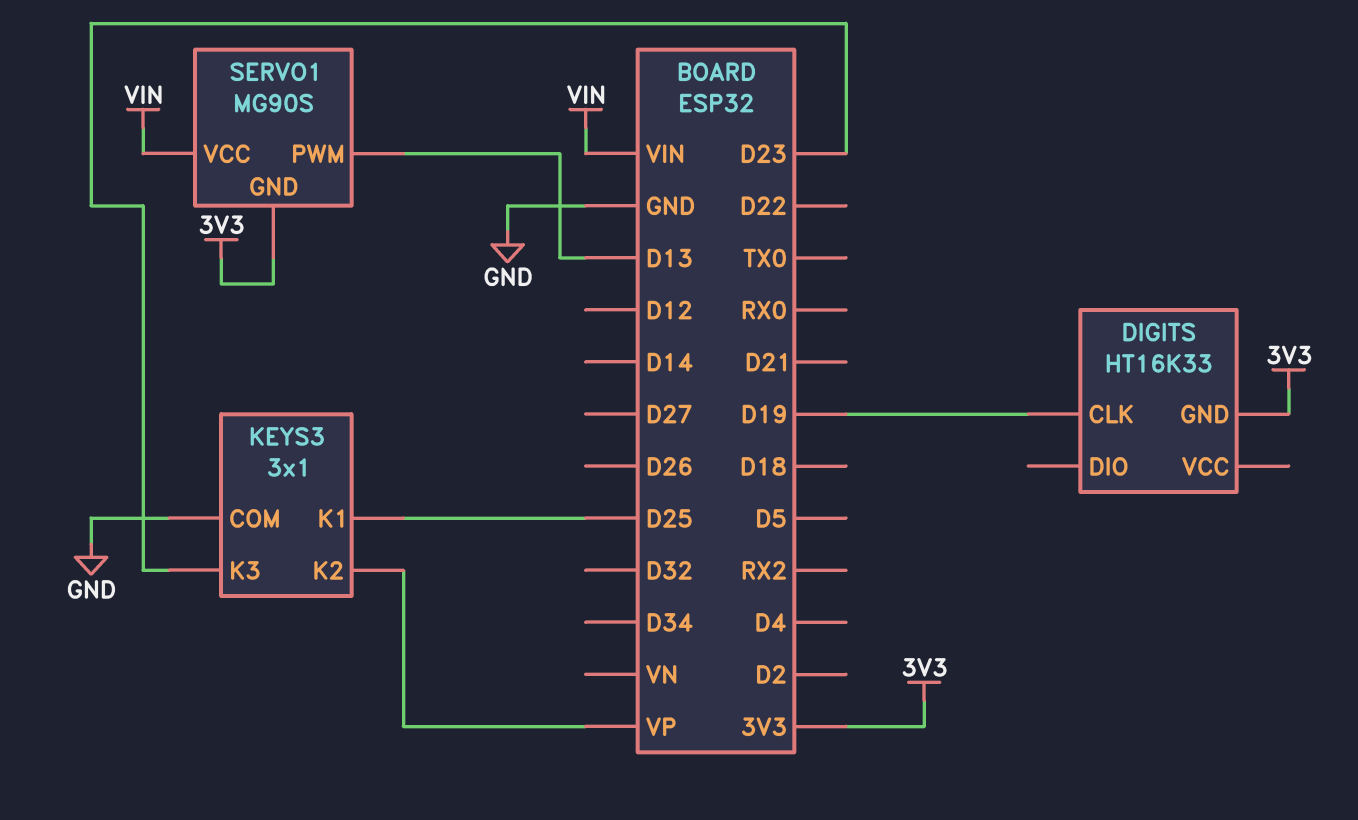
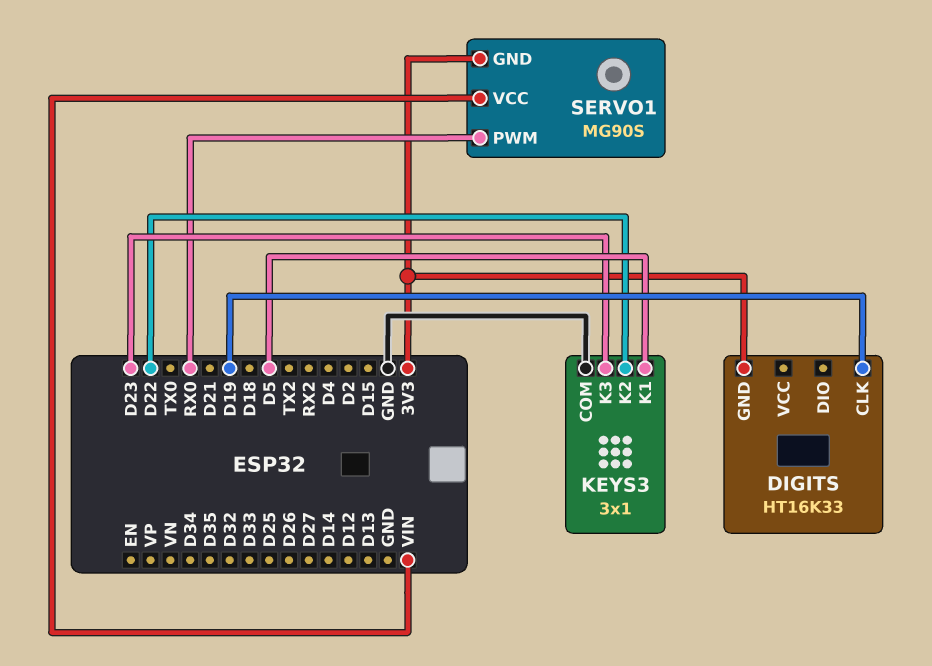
KEYS3 pin K1: D25 -> D5
KEYS3 pin K2: VP -> D22
SERVO1 pin PWM: D13 -> RX0

